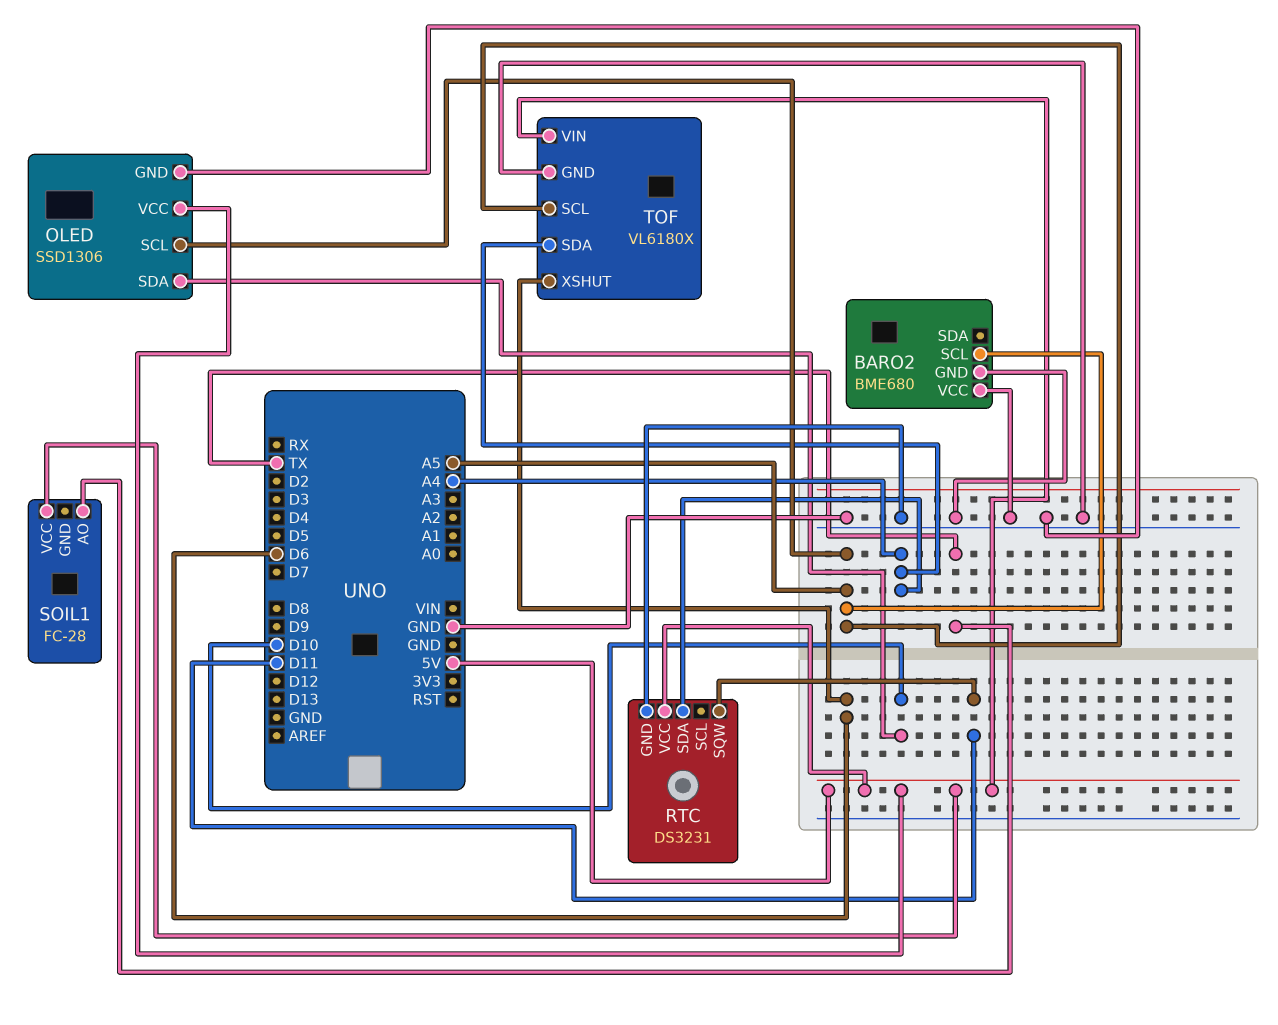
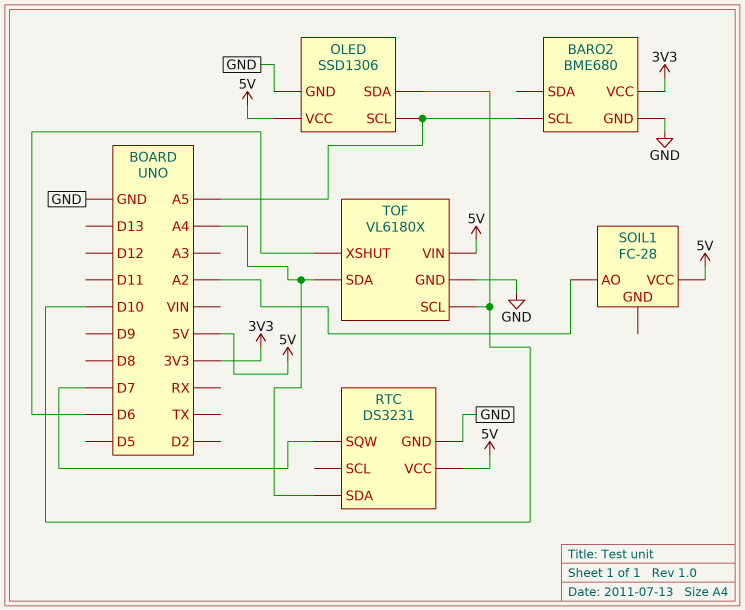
BARO2 pin VCC: GND -> 3V3
RTC pin SQW: D11 -> D7
SOIL1 pin AO: TX -> A2
TOF pin SCL: A5 -> D10

